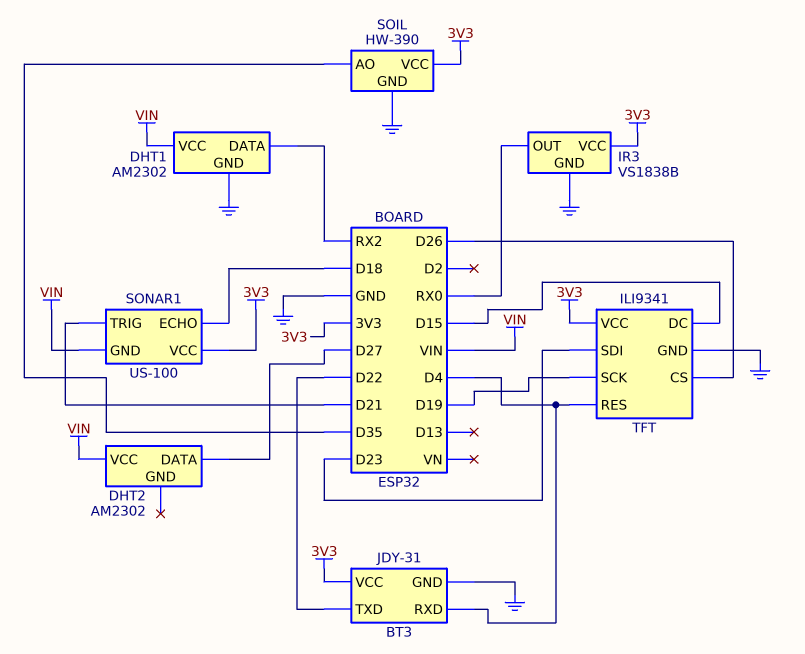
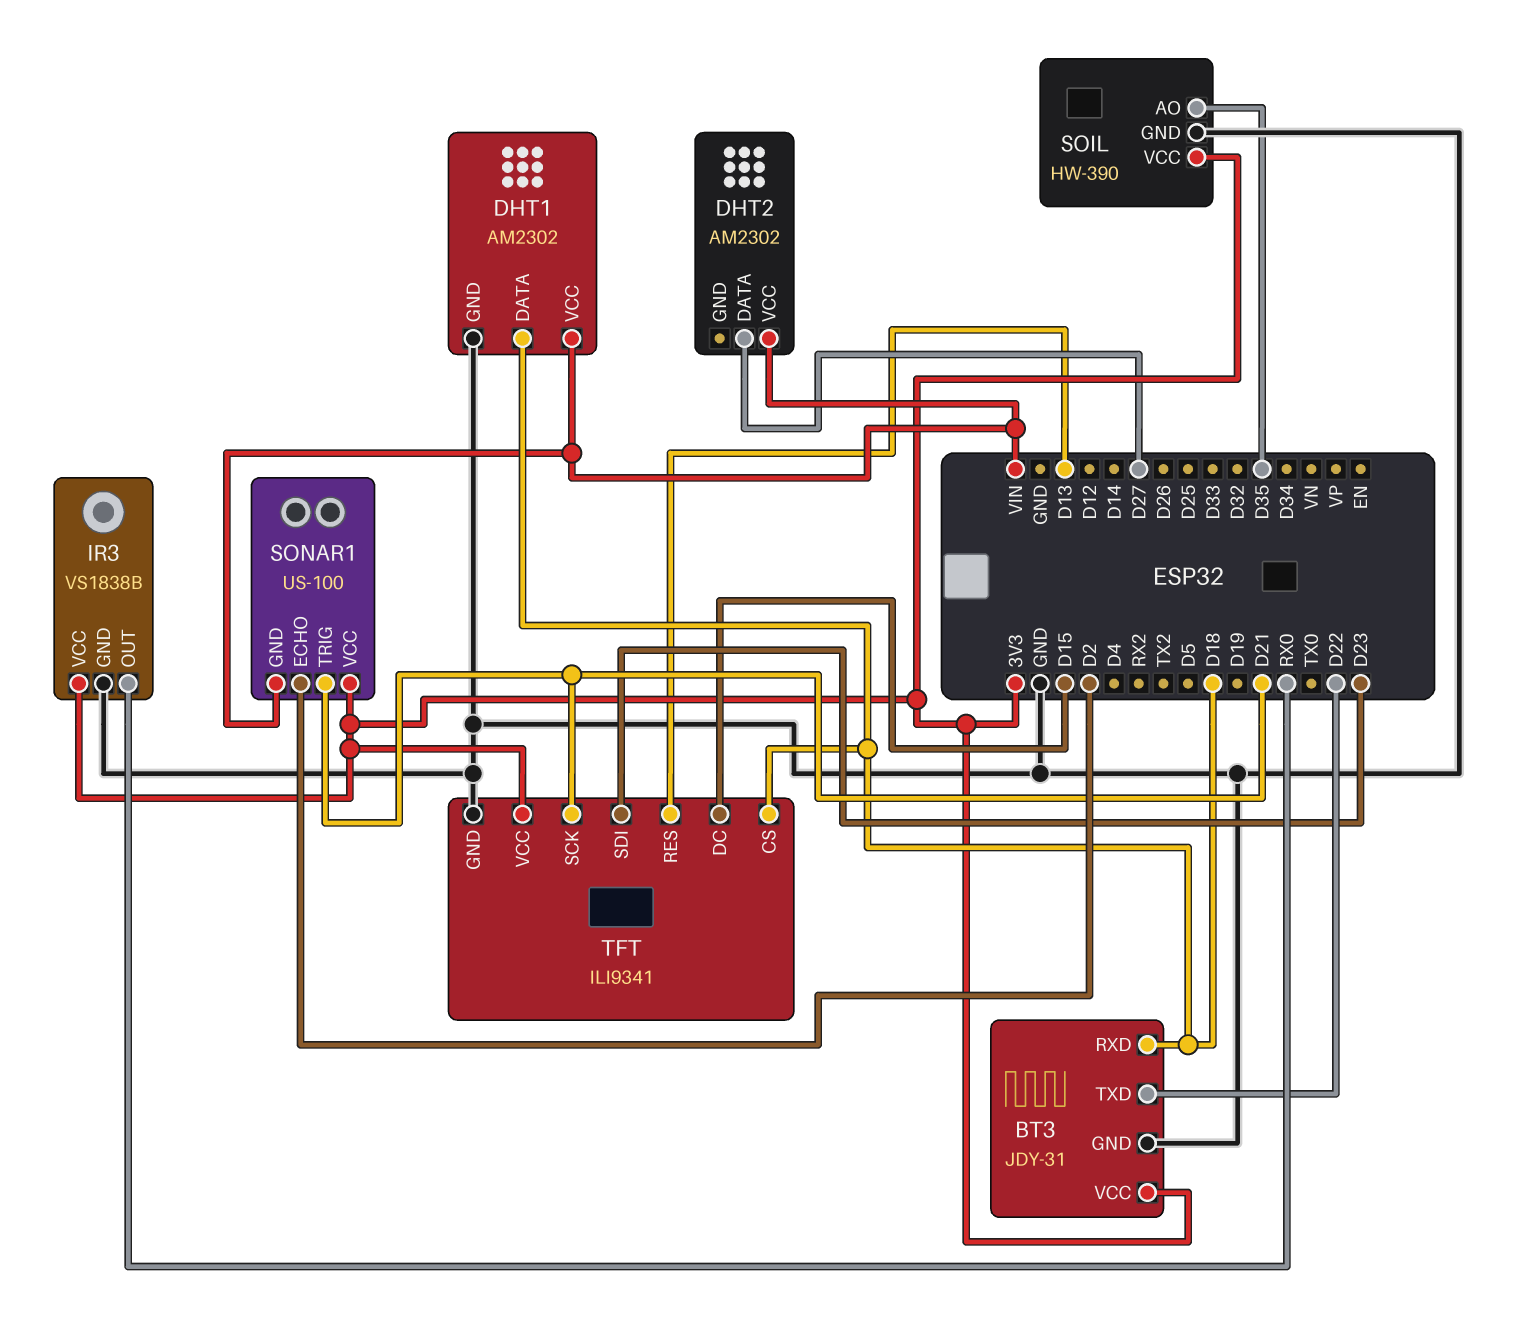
BT3 pin RXD: D4 -> D18
DHT1 pin DATA: RX2 -> D18
SONAR1 pin ECHO: D18 -> D2
TFT pin CS: D26 -> D18
TFT pin RES: D4 -> D13
TFT pin SCK: D19 -> D21

